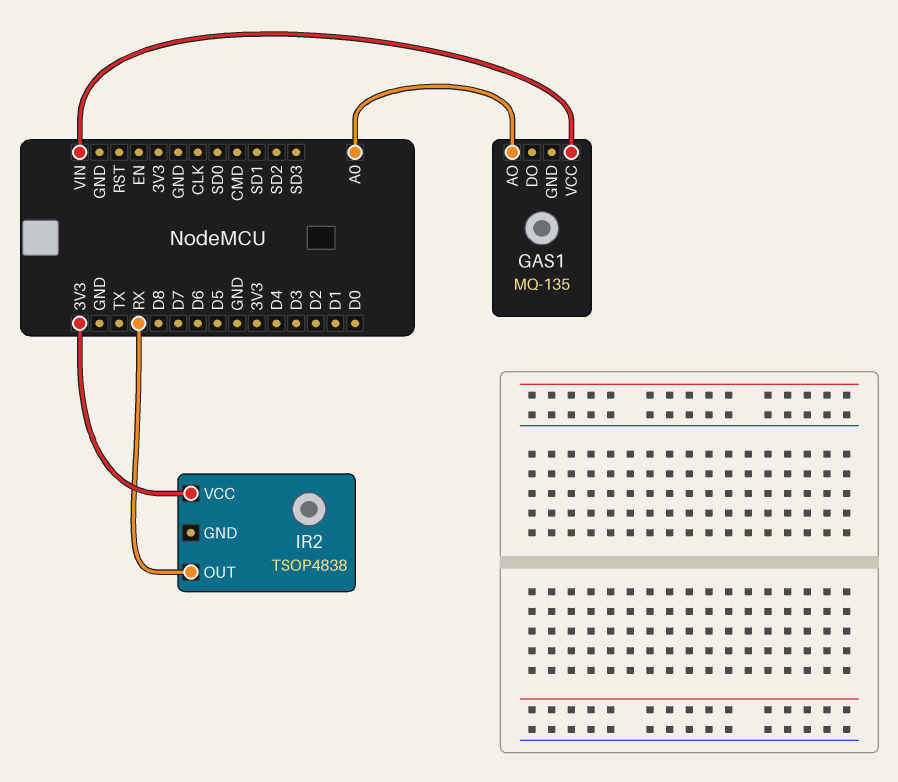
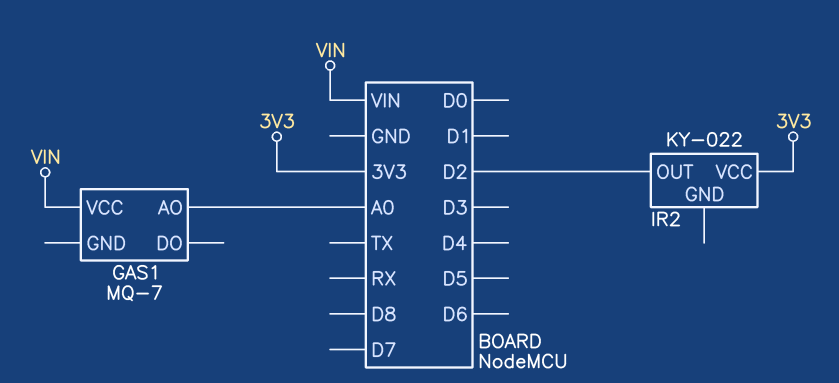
GAS1: MQ-135 -> MQ-7
IR2: TSOP4838 -> KY-022
IR2 pin OUT: RX -> D2

